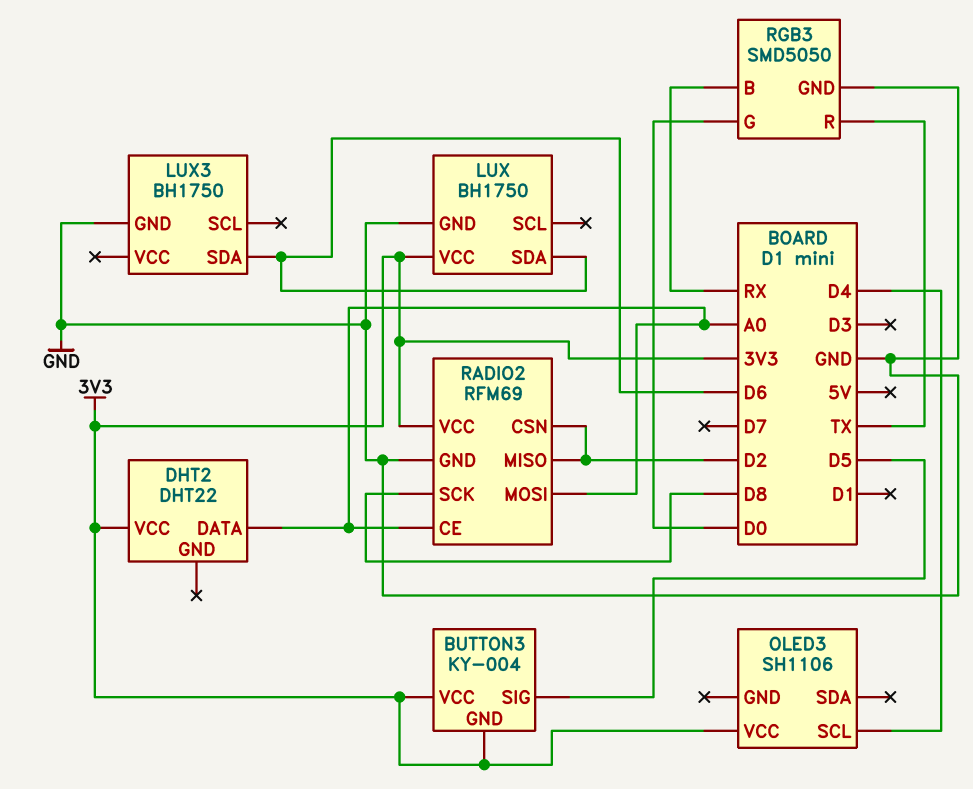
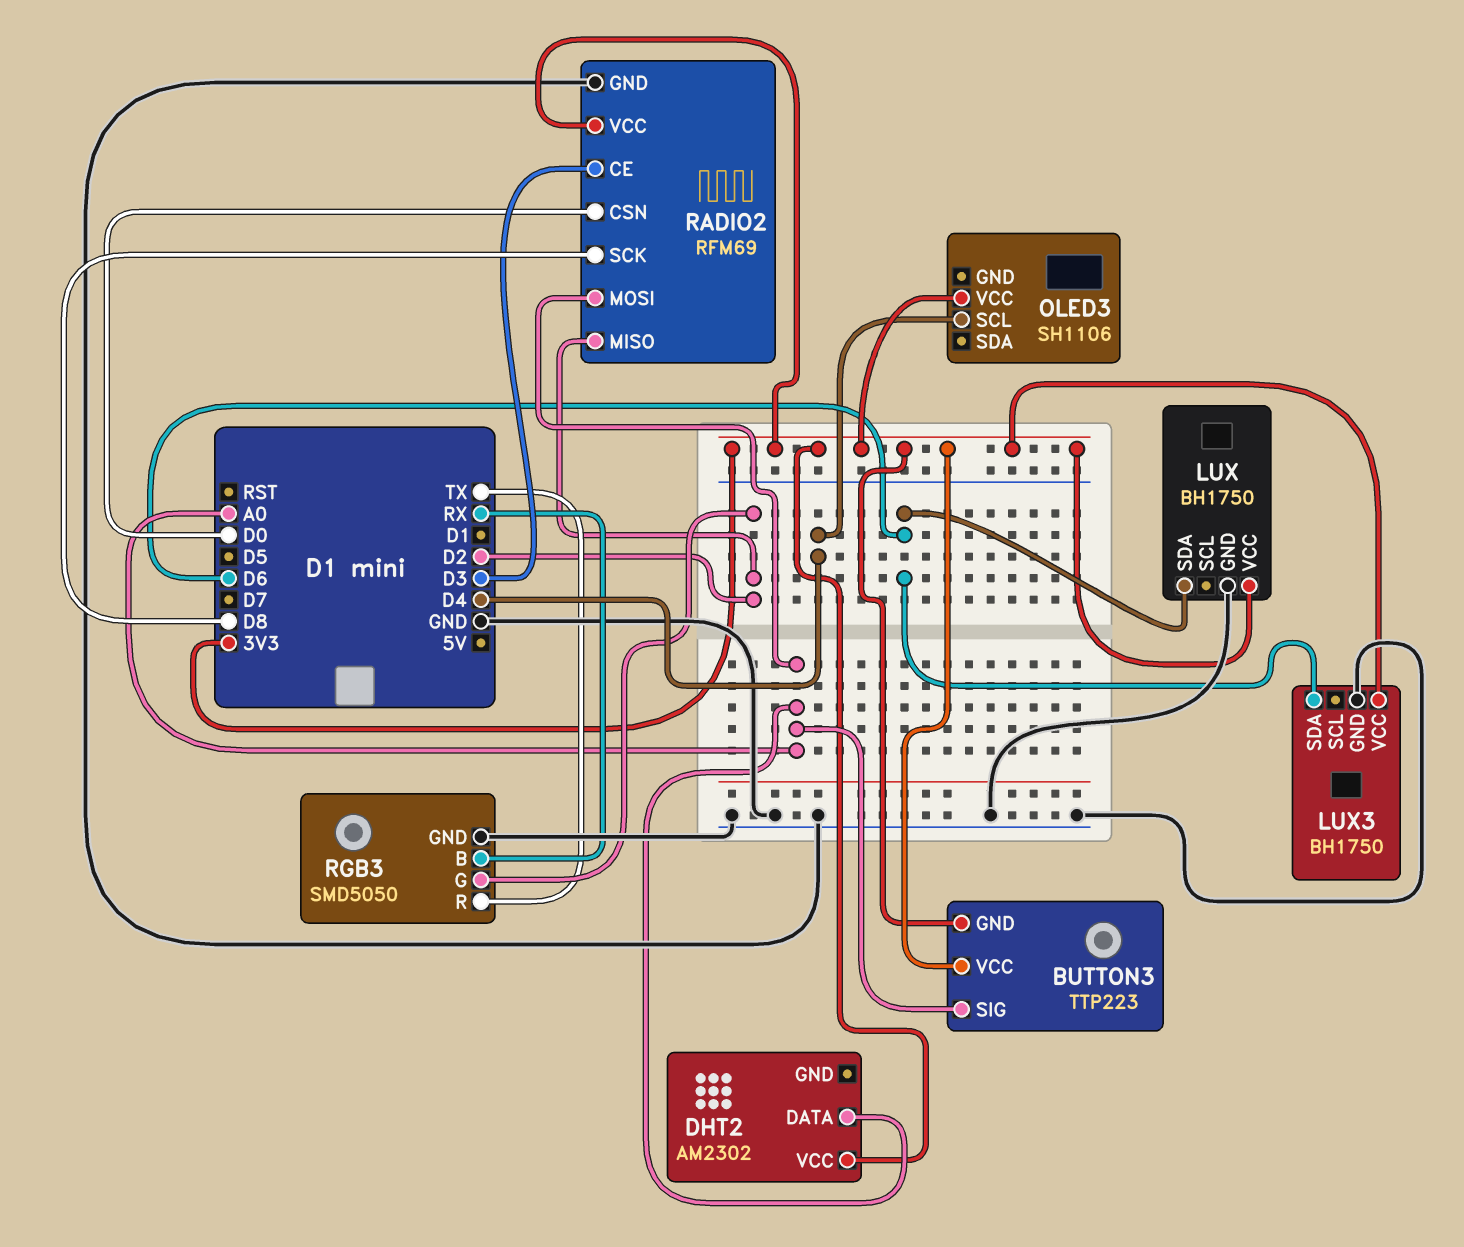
BUTTON3: KY-004 -> TTP223
BUTTON3 pin SIG: D5 -> A0
DHT2: DHT22 -> AM2302
LUX3 pin VCC: none -> 3V3
RADIO2 pin CE: A0 -> D3
RADIO2 pin CSN: D2 -> D0
RGB3 pin G: D0 -> D2

